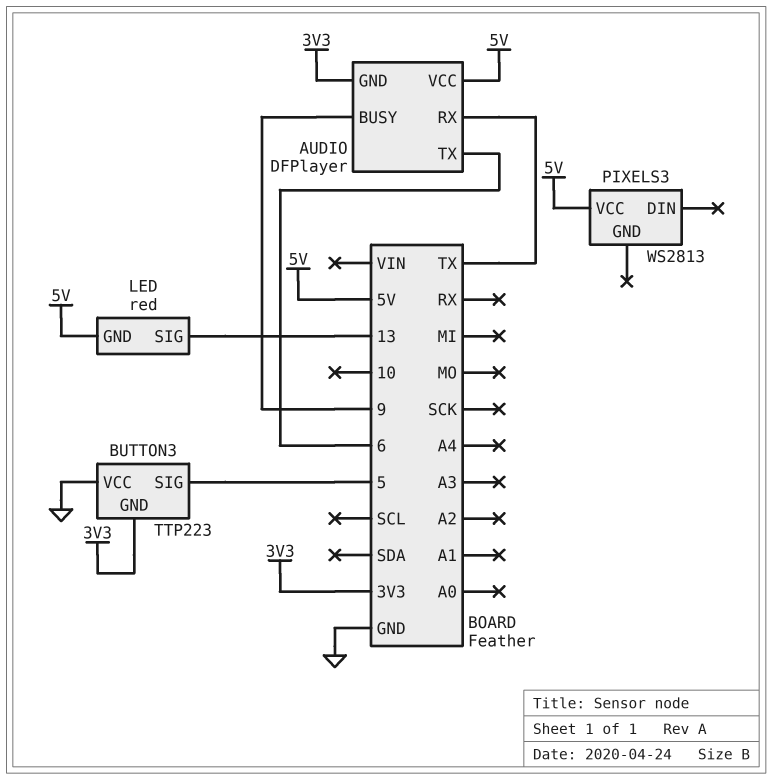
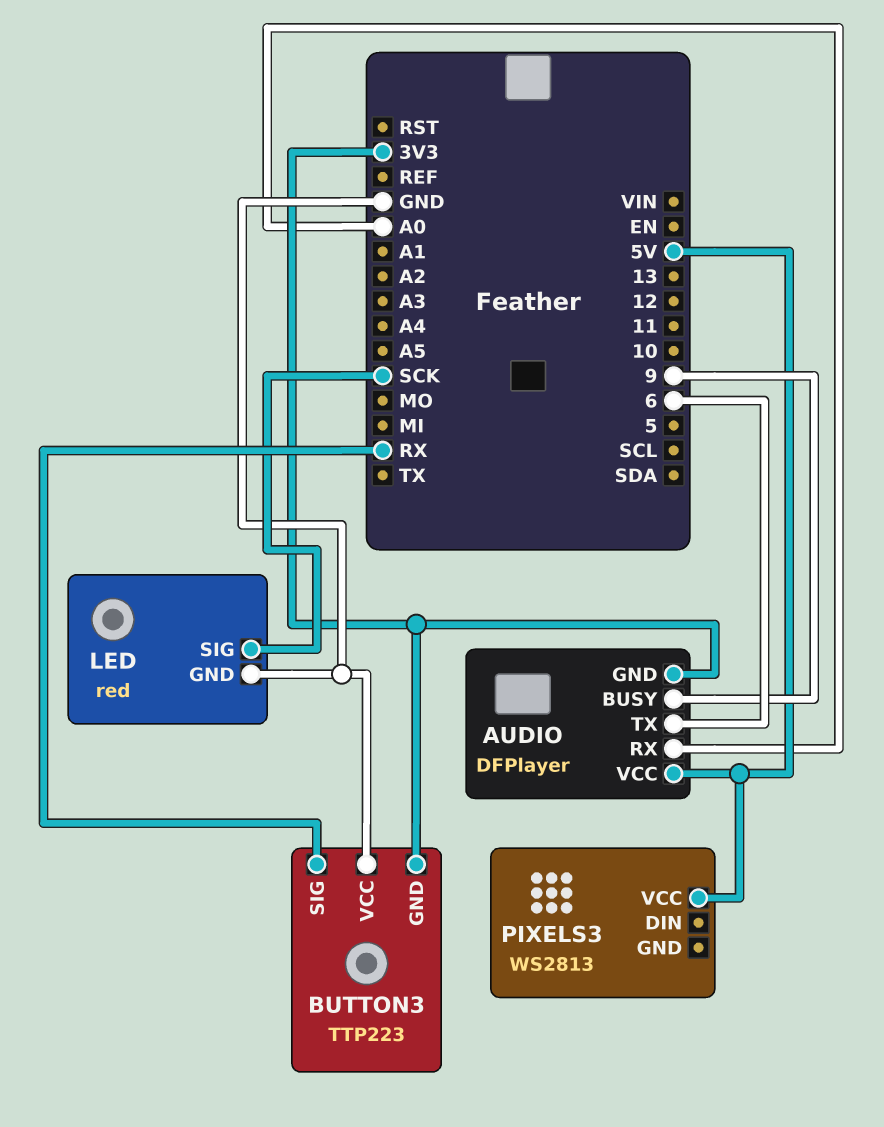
AUDIO pin RX: TX -> A0
BUTTON3 pin SIG: 5 -> RX
LED pin GND: 5V -> GND
LED pin SIG: 13 -> SCK

